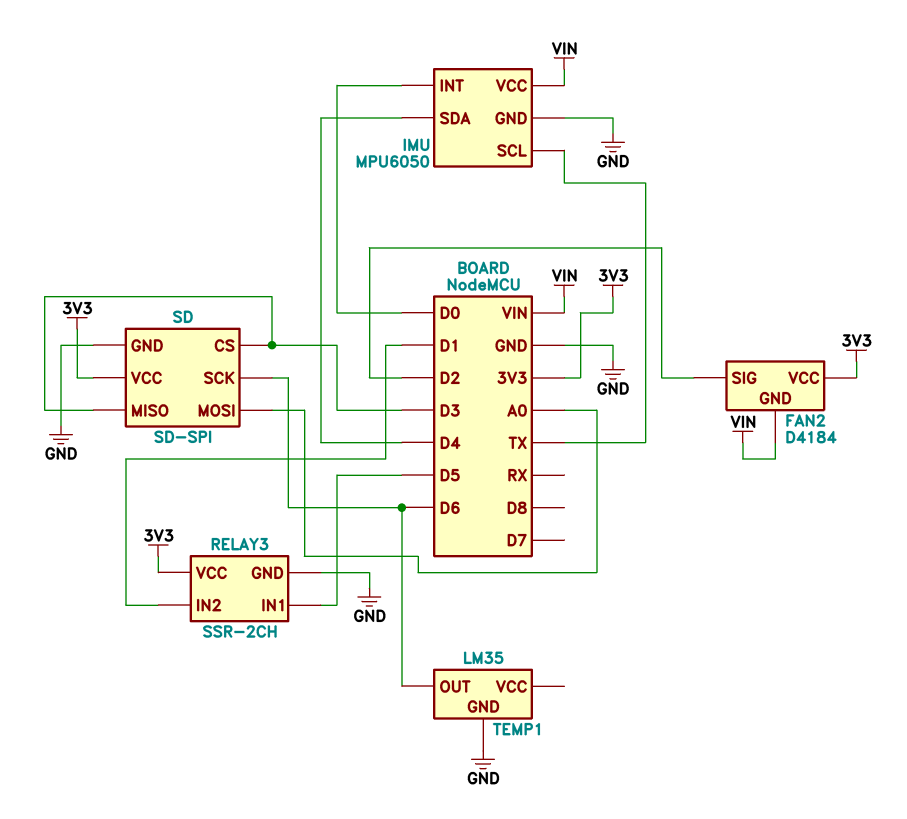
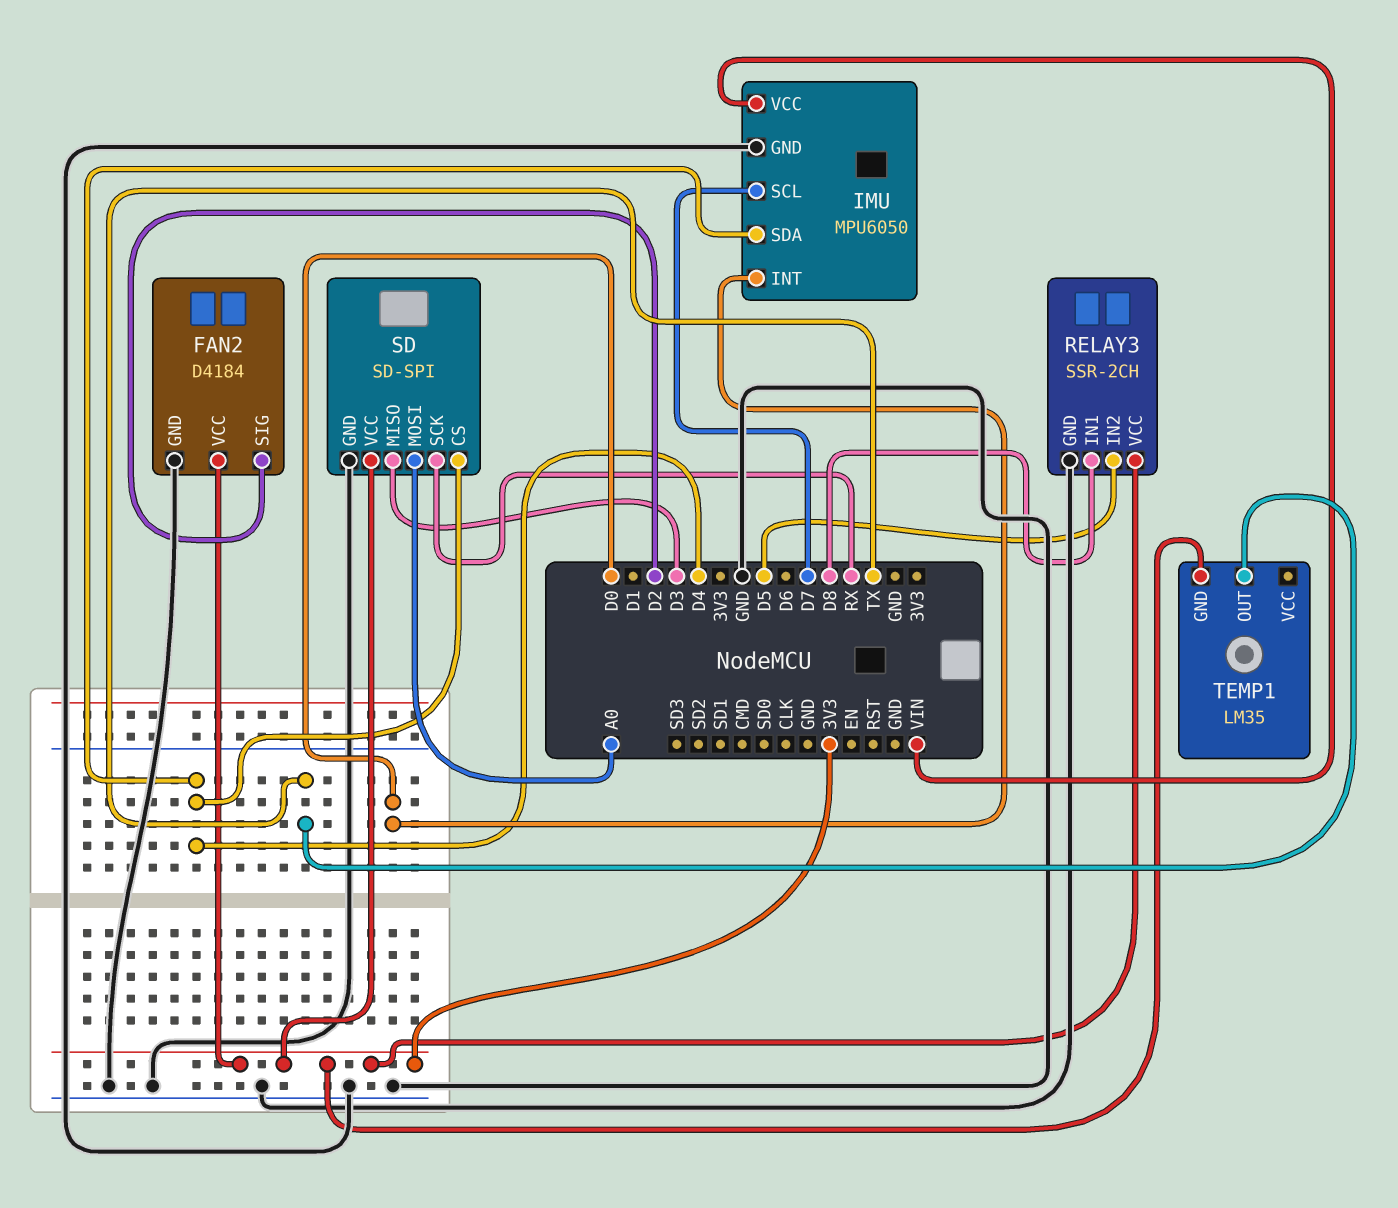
FAN2 pin GND: VIN -> GND
IMU pin SCL: TX -> D7
RELAY3 pin IN1: D5 -> D8
RELAY3 pin IN2: D1 -> D5
SD pin CS: D3 -> D4
SD pin SCK: D6 -> RX
TEMP1 pin GND: GND -> 3V3
TEMP1 pin OUT: D6 -> TX

